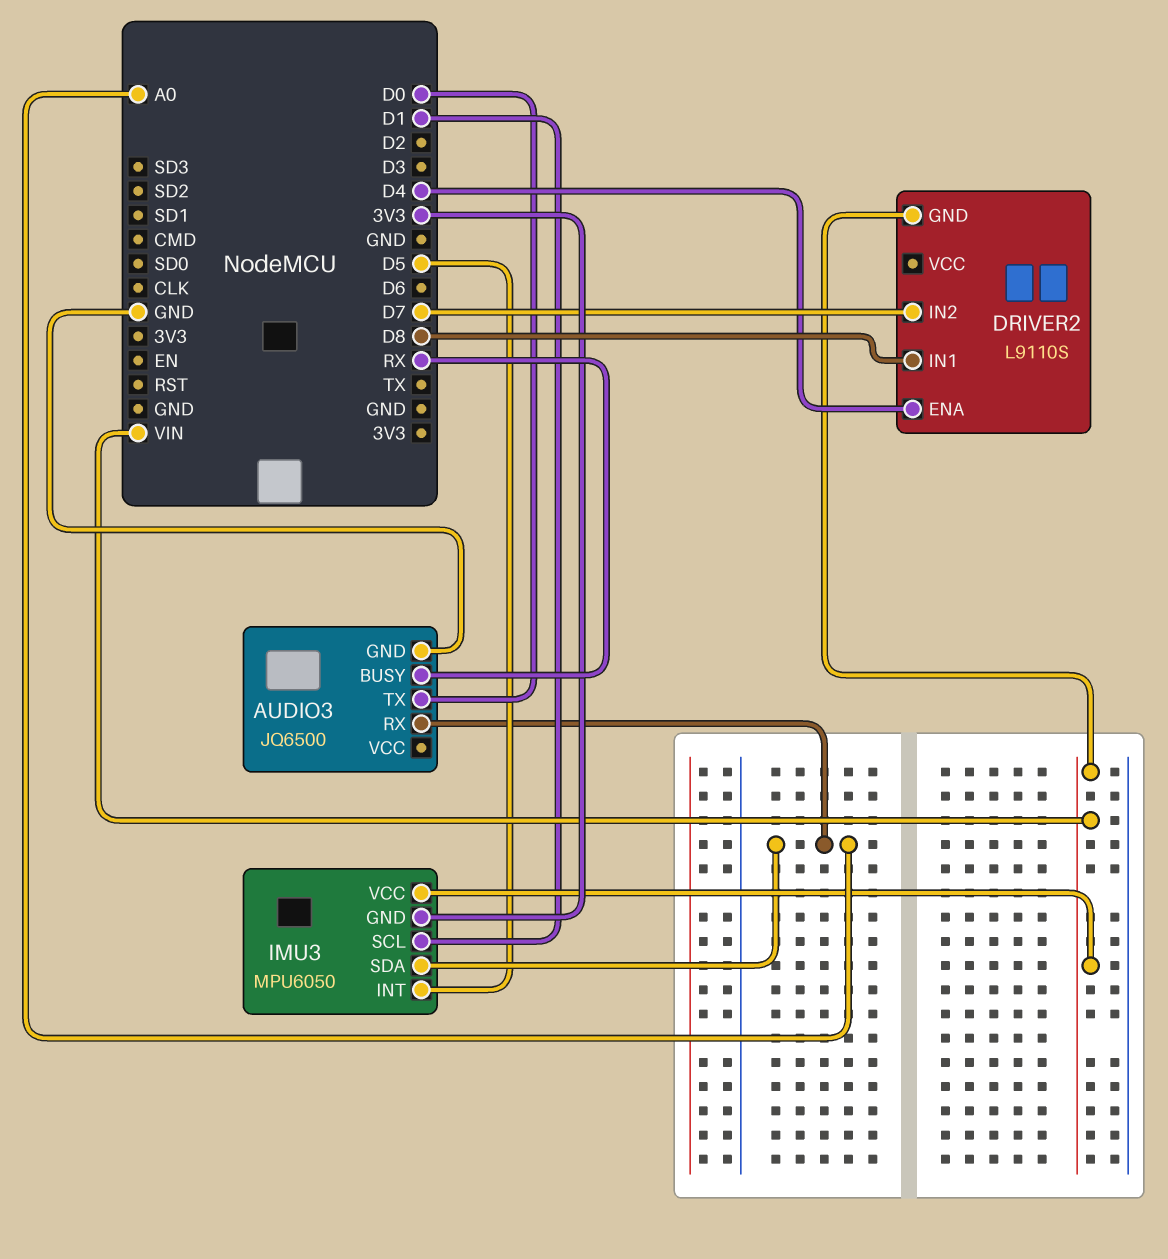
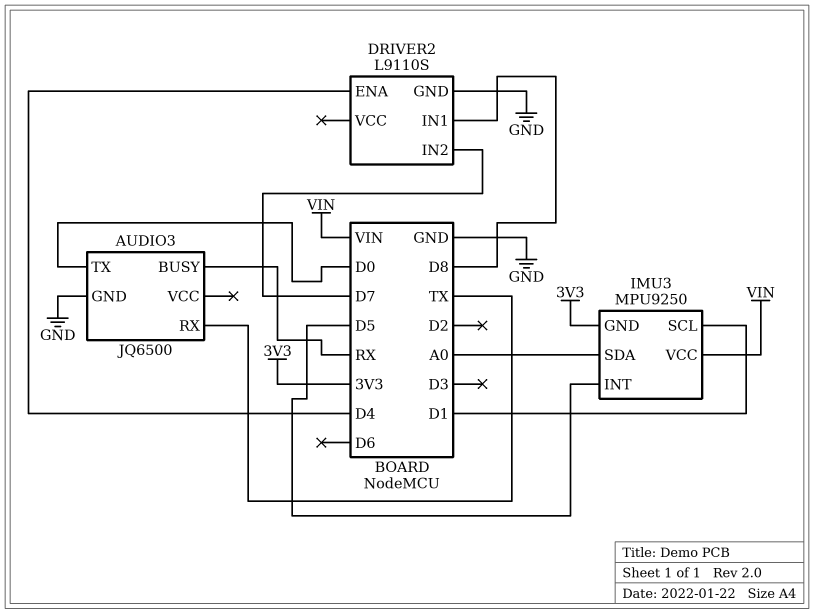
AUDIO3 pin RX: A0 -> TX
DRIVER2 pin GND: VIN -> GND
IMU3: MPU6050 -> MPU9250

